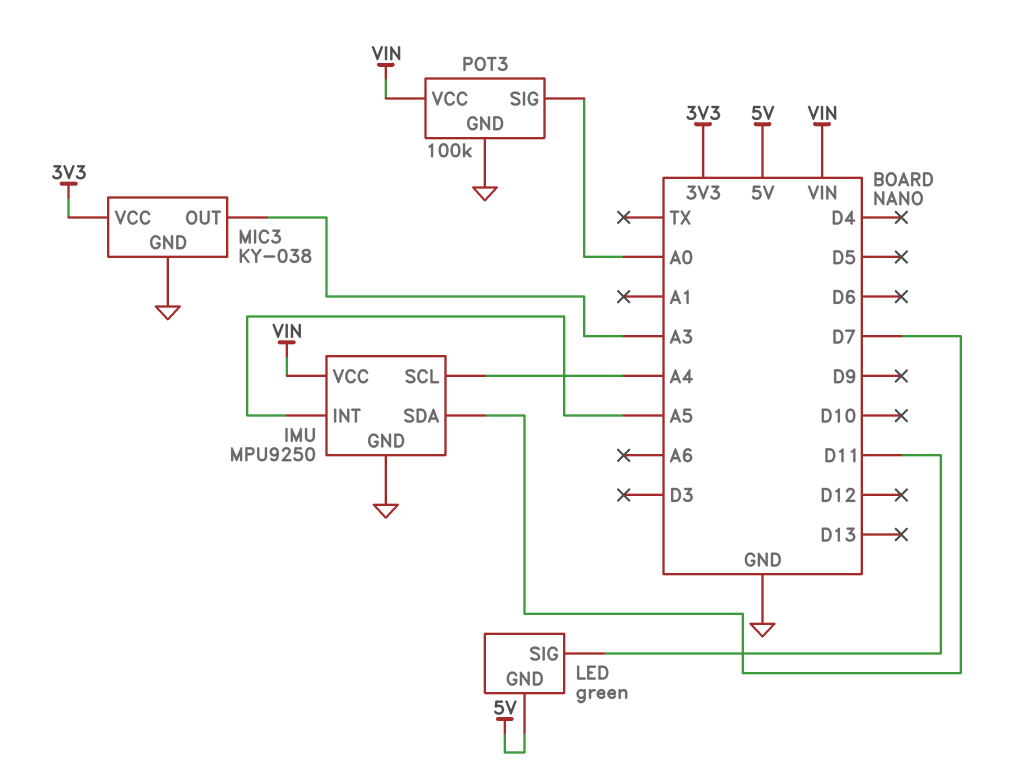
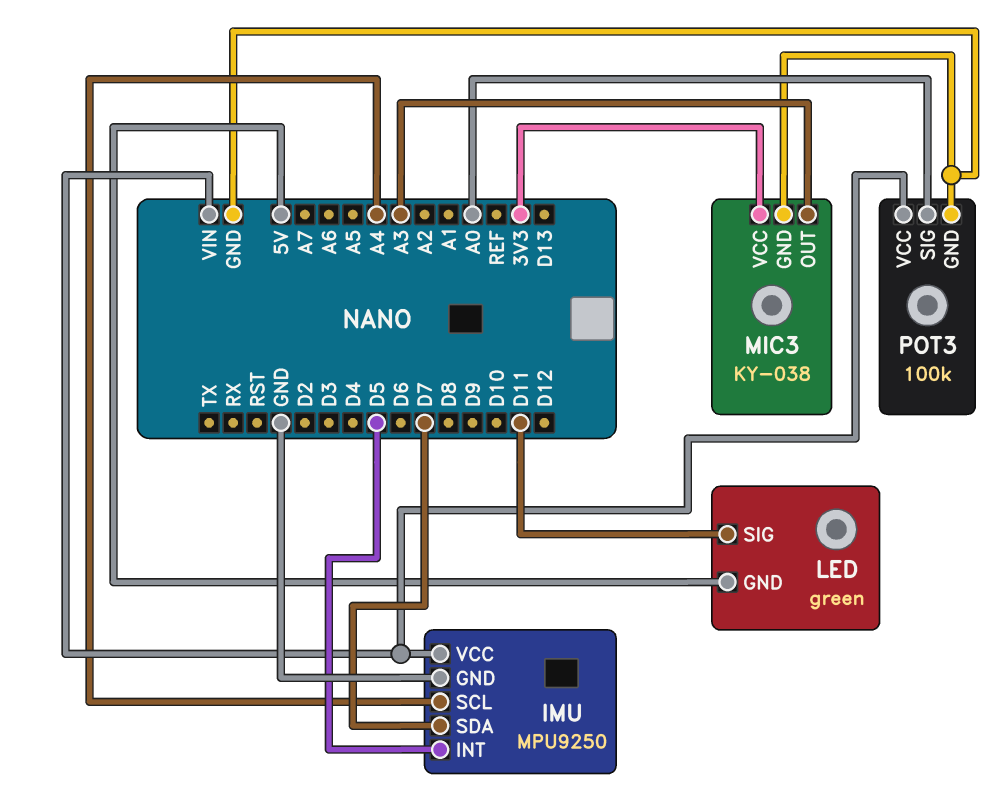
IMU pin INT: A5 -> D5

